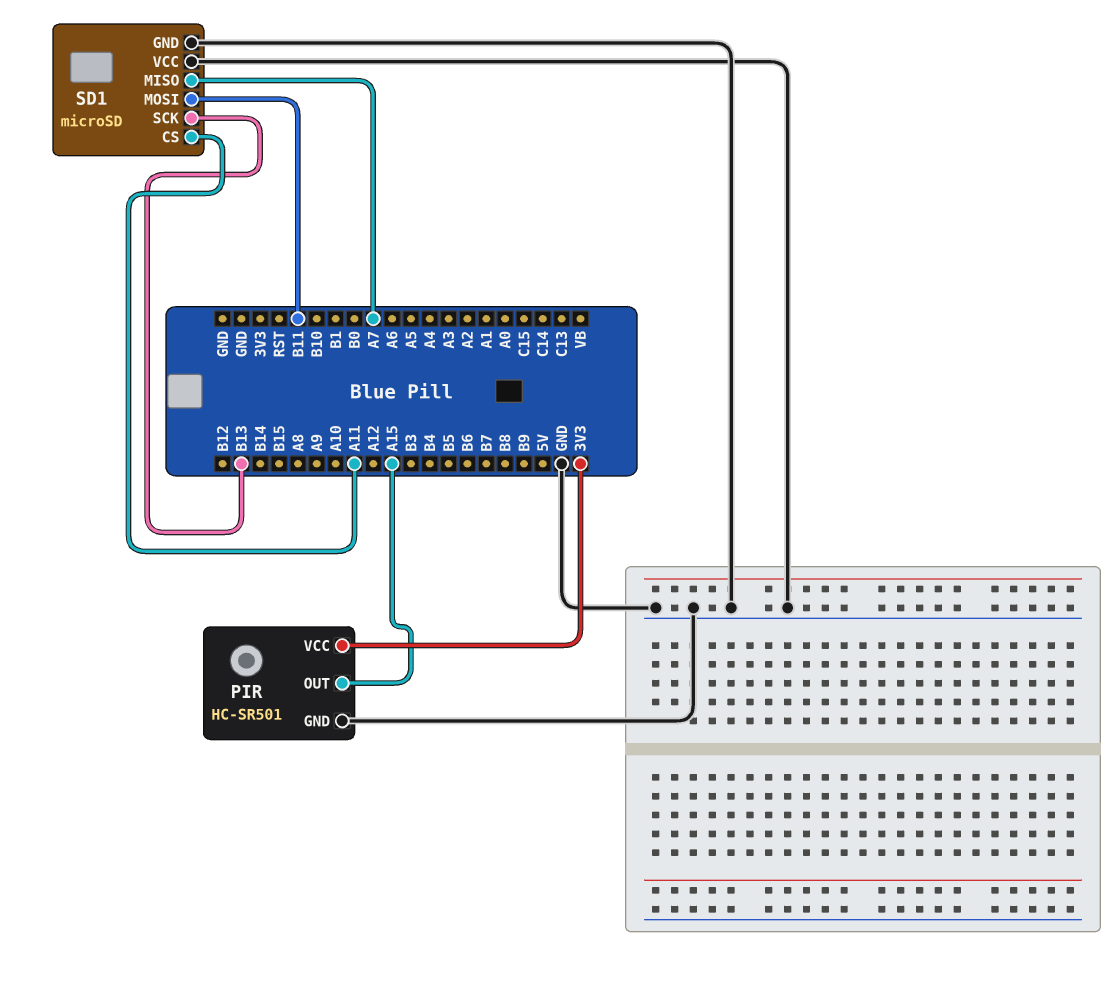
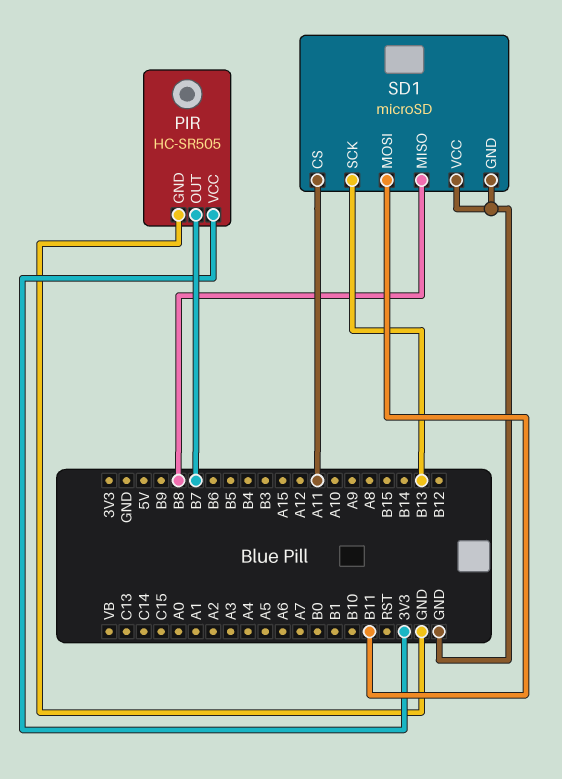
PIR: HC-SR501 -> HC-SR505
PIR pin OUT: A15 -> B7
SD1 pin MISO: A7 -> B8

